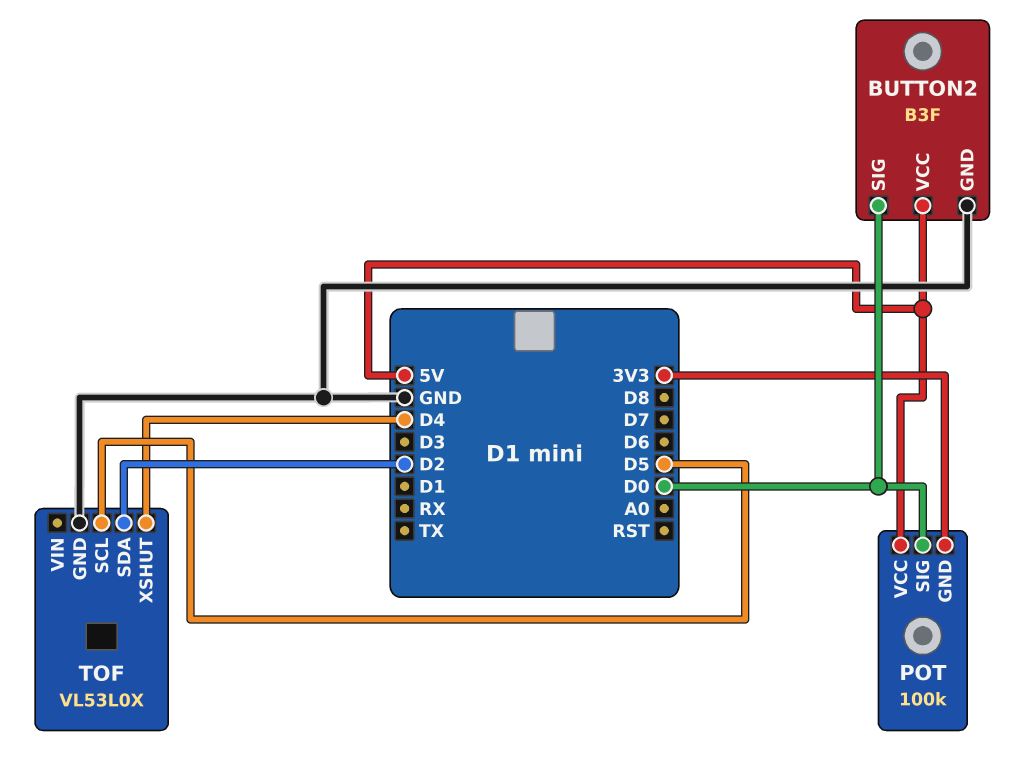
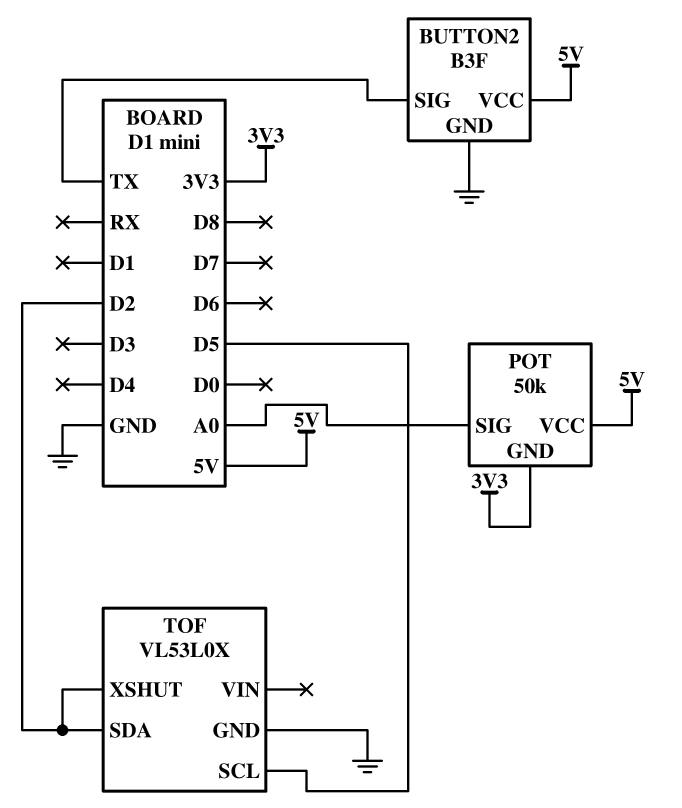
BUTTON2 pin SIG: D0 -> TX
POT: 100k -> 50k
POT pin SIG: D0 -> A0
TOF pin XSHUT: D4 -> D2

